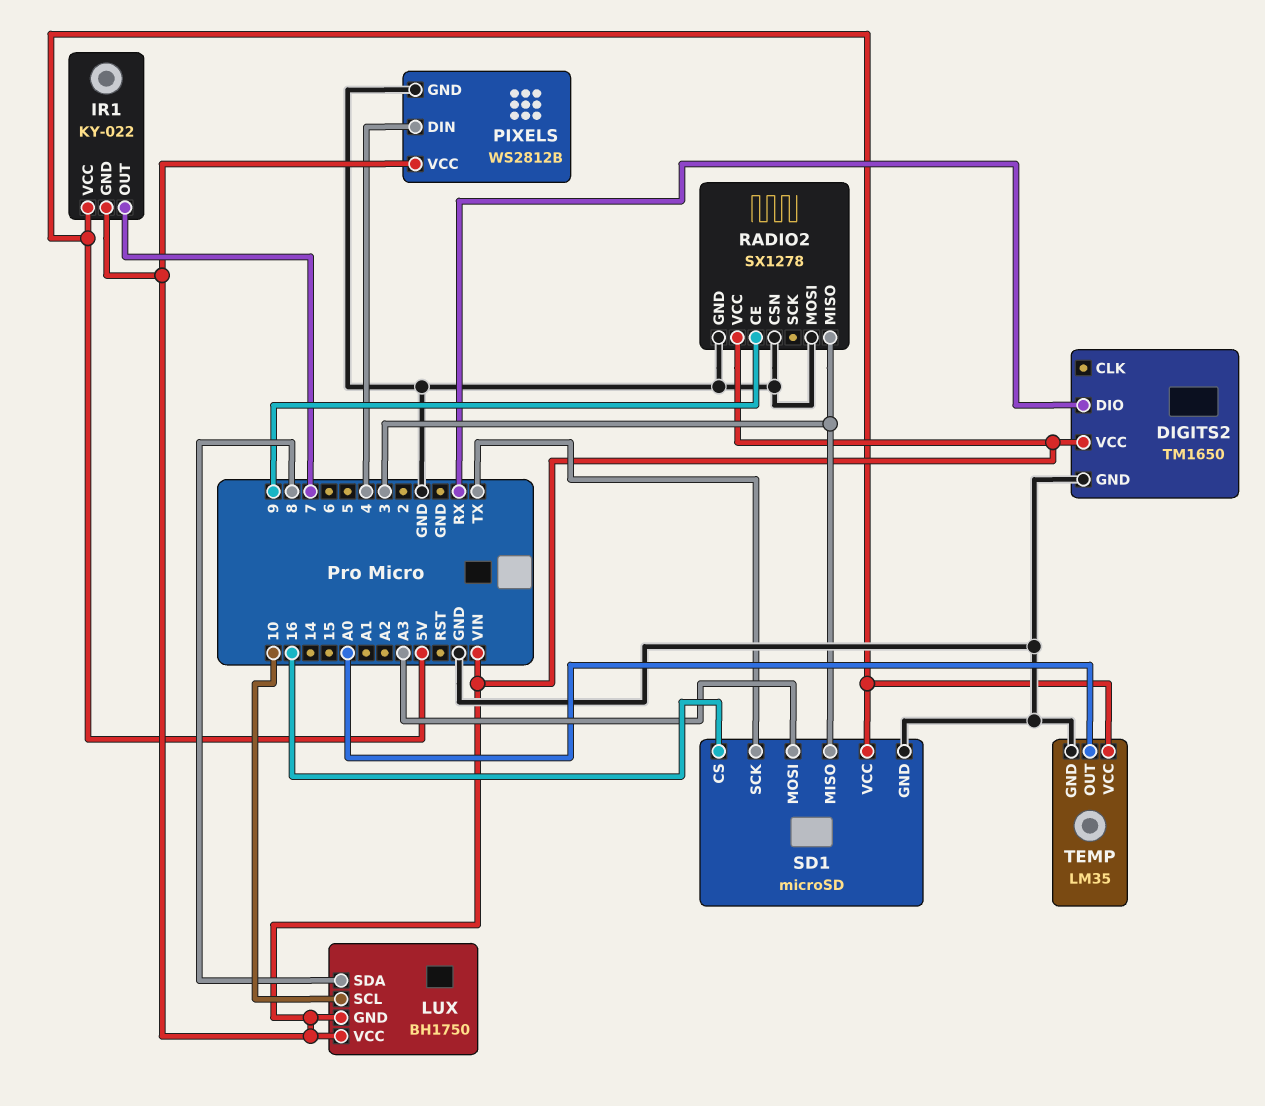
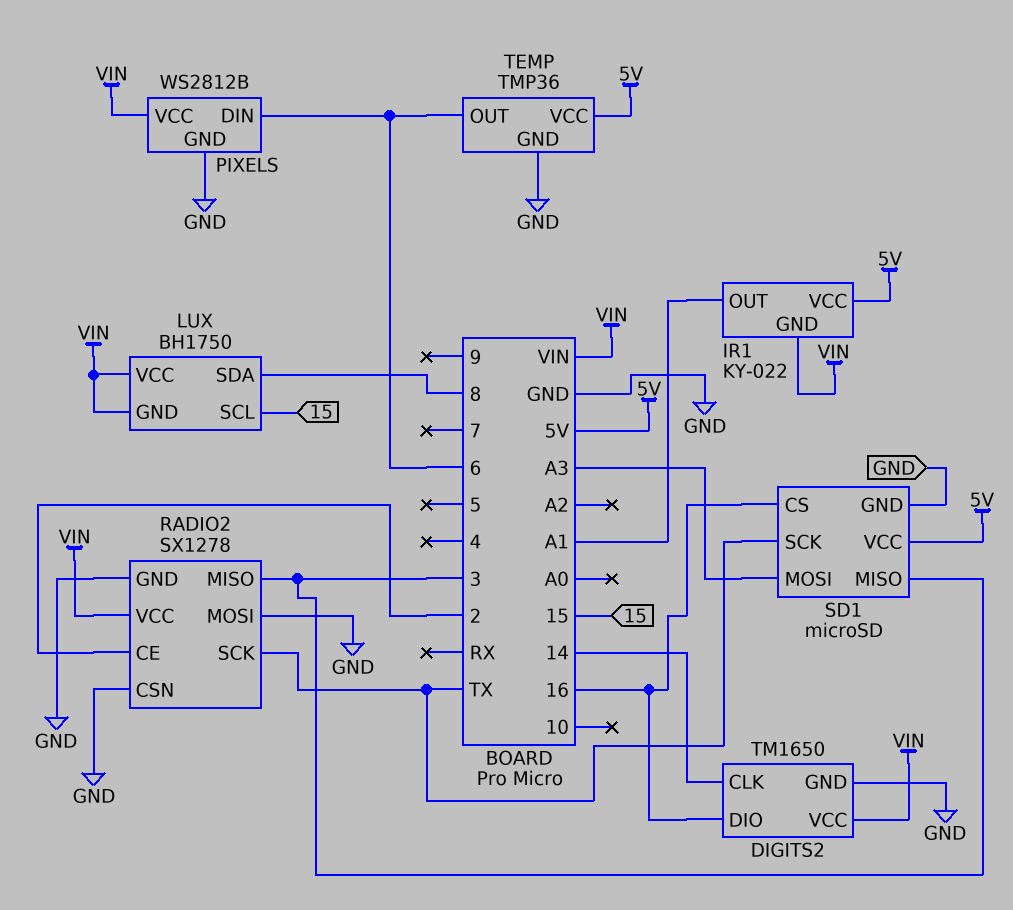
DIGITS2 pin CLK: none -> 14
DIGITS2 pin DIO: RX -> 16
IR1 pin OUT: 7 -> A1
LUX pin SCL: 10 -> 15
PIXELS pin DIN: 4 -> 6
RADIO2 pin CE: 9 -> 2
RADIO2 pin SCK: none -> TX
TEMP: LM35 -> TMP36
TEMP pin OUT: A0 -> 6

